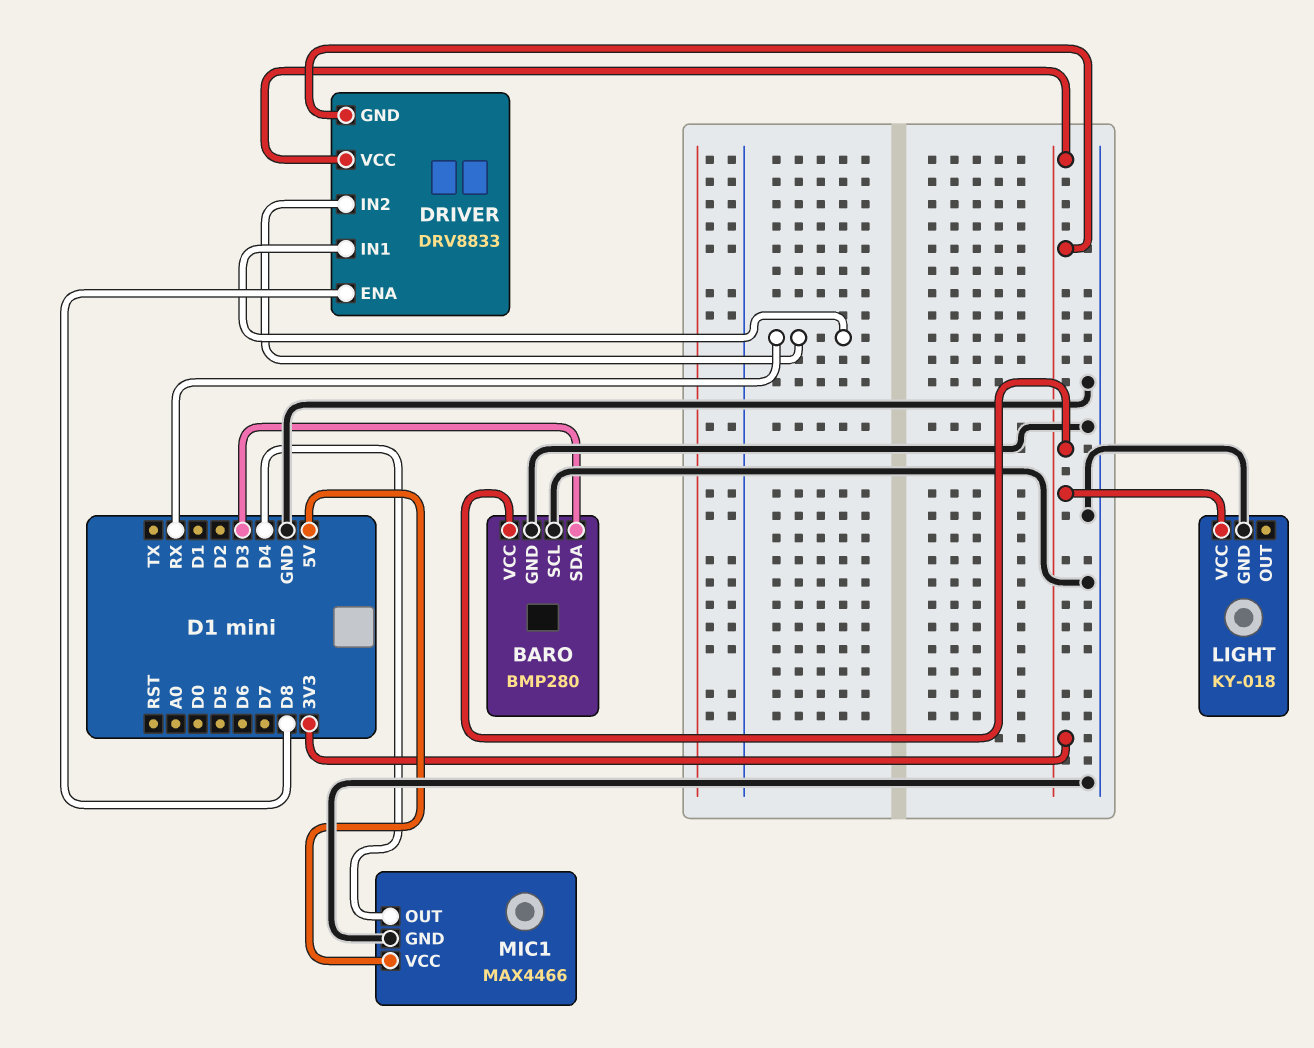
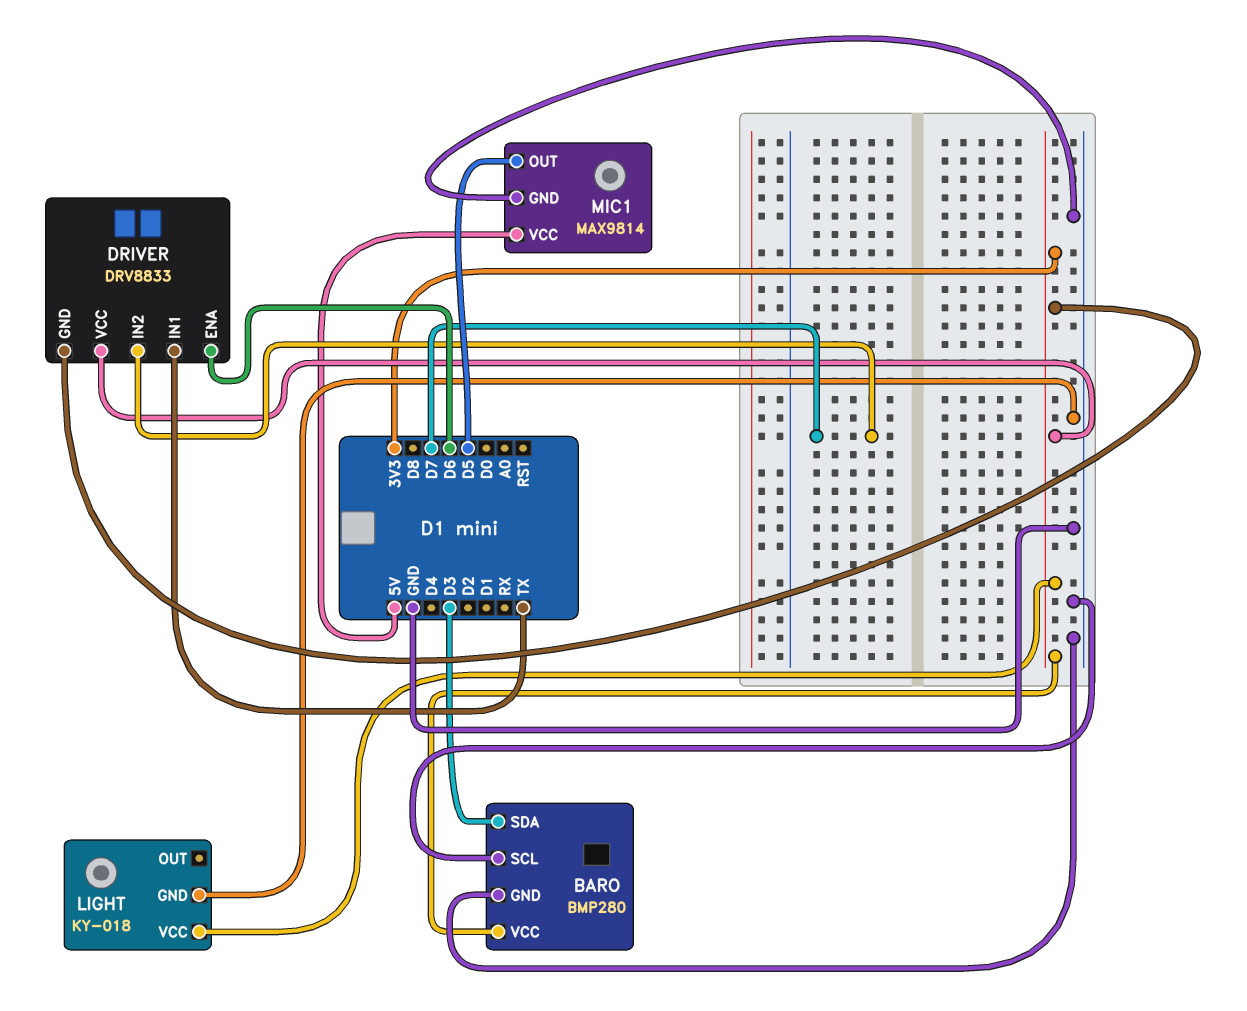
DRIVER pin ENA: D8 -> D6
DRIVER pin IN1: RX -> TX
DRIVER pin IN2: RX -> D7
MIC1: MAX4466 -> MAX9814
MIC1 pin OUT: D4 -> D5

